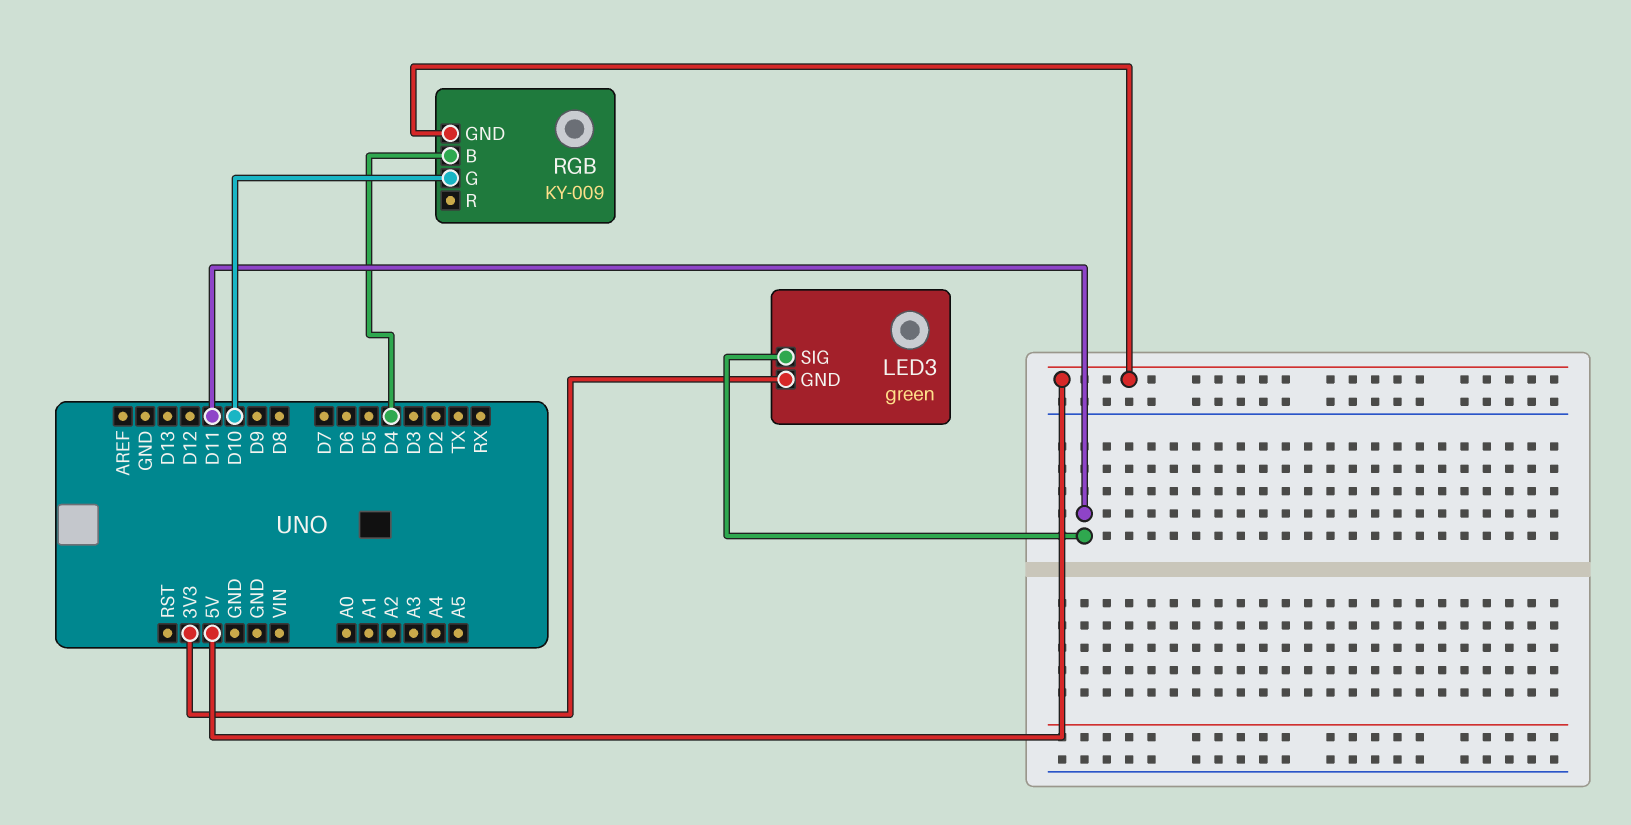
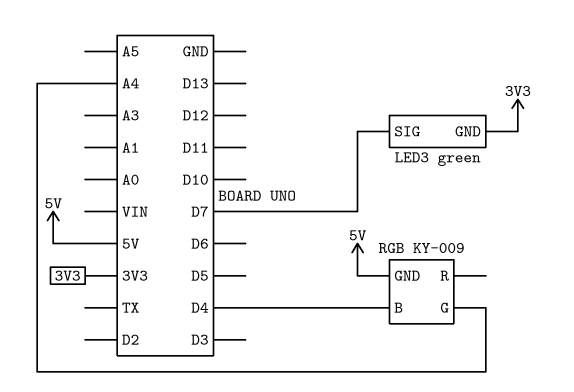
LED3 pin SIG: D11 -> D7
RGB pin G: D10 -> A4

